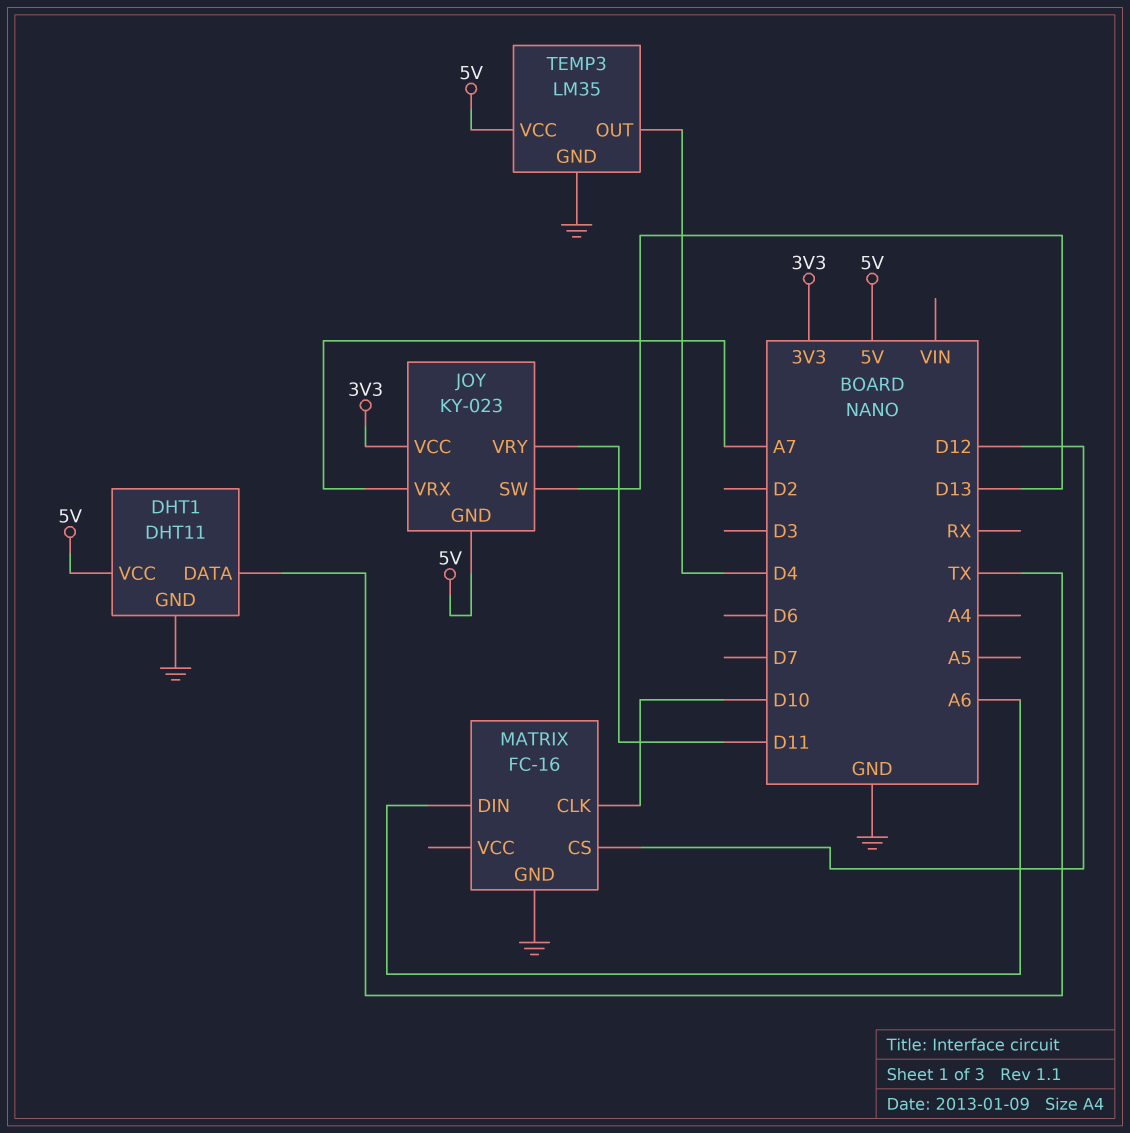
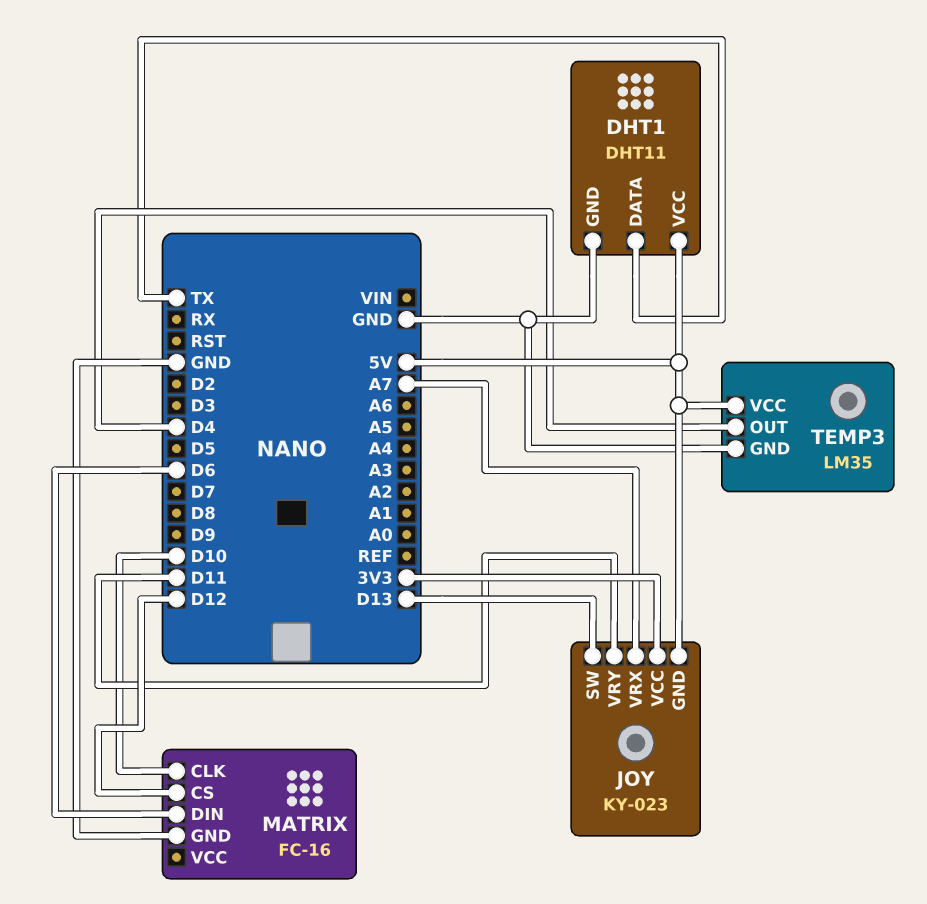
MATRIX pin DIN: A6 -> D6

